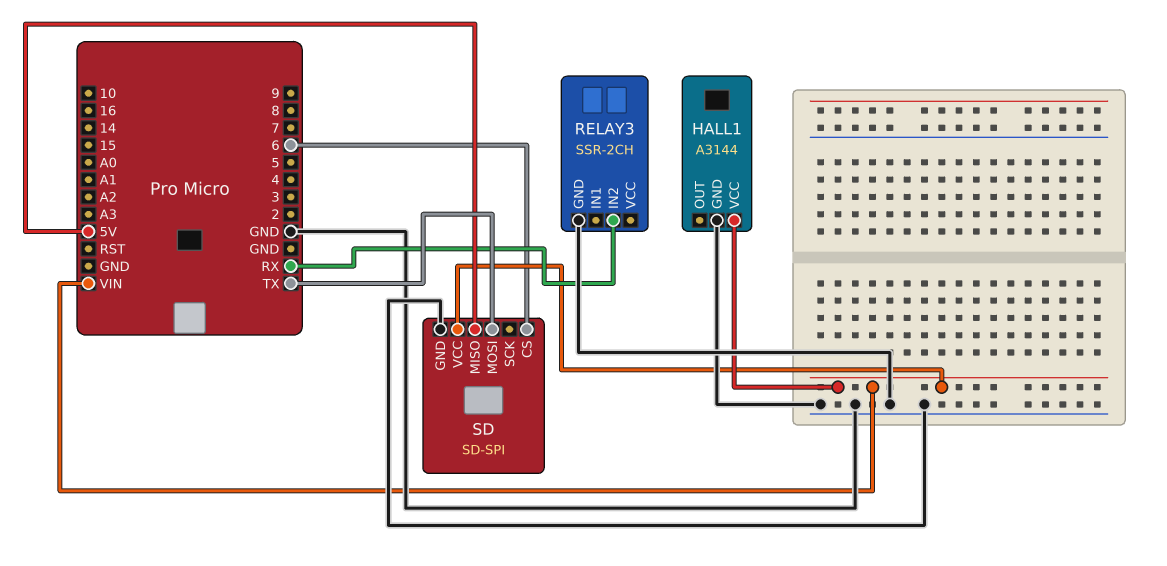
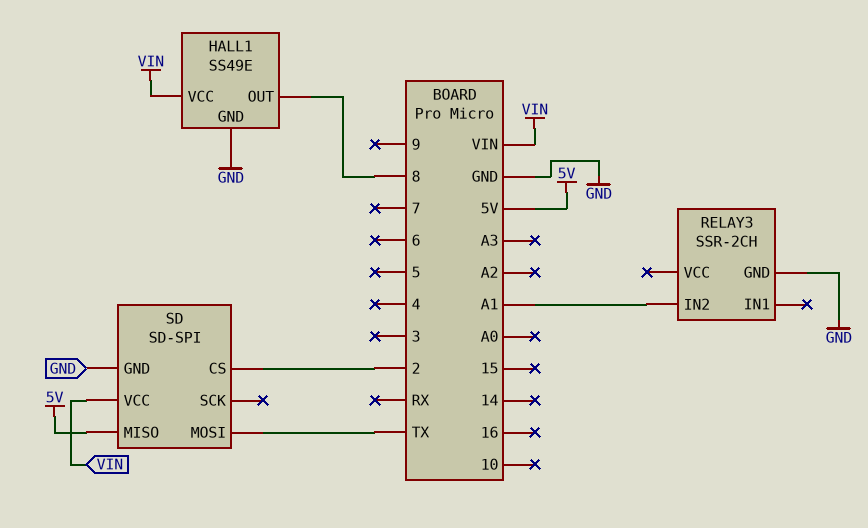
HALL1: A3144 -> SS49E
HALL1 pin OUT: none -> 8
RELAY3 pin IN2: RX -> A1
SD pin CS: 6 -> 2

